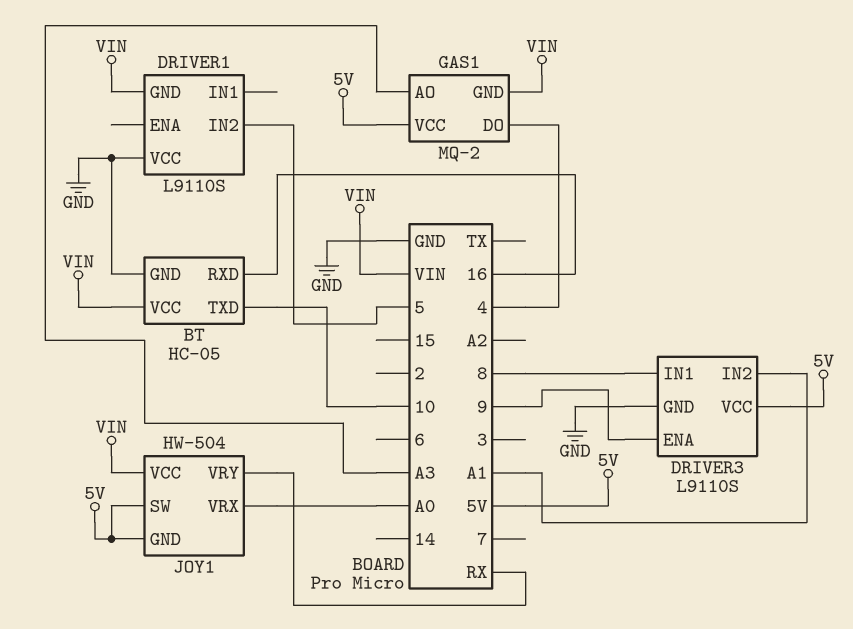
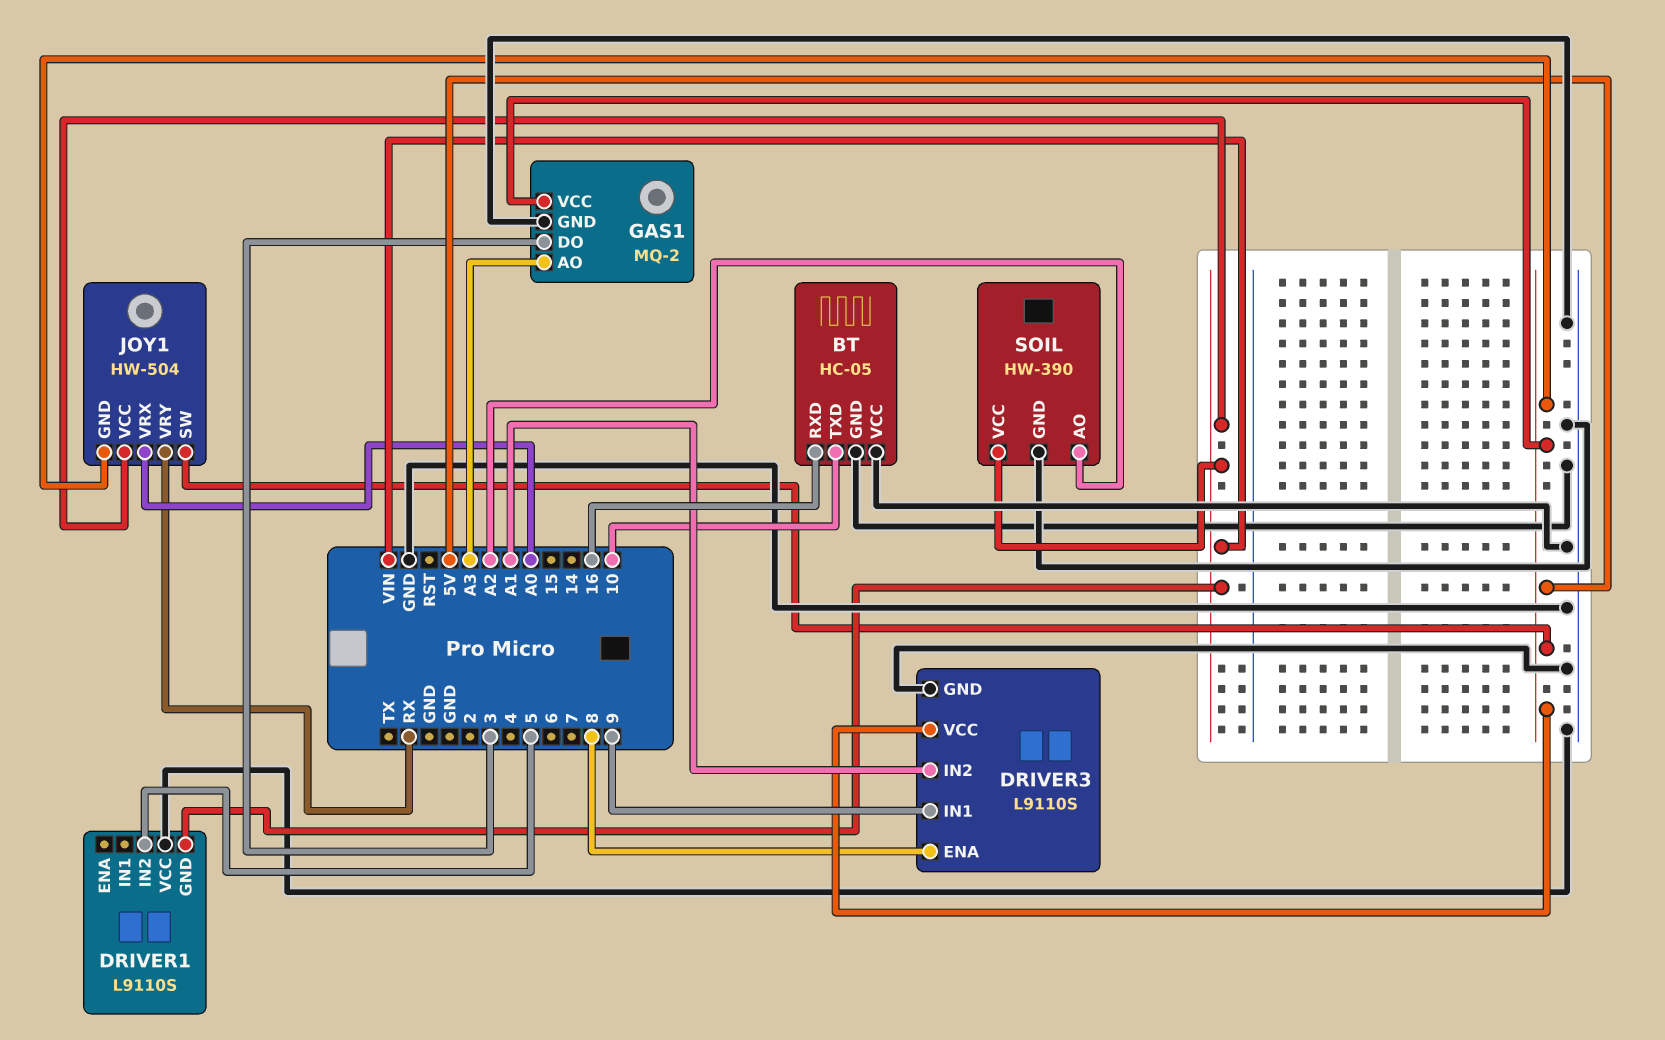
BT pin VCC: VIN -> GND
DRIVER3 pin ENA: 9 -> 8
DRIVER3 pin IN1: 8 -> 9
GAS1 pin DO: 4 -> 3
GAS1 pin GND: VIN -> GND
SOIL: none -> HW-390
SOIL pin AO: none -> A2
SOIL pin GND: none -> GND
SOIL pin VCC: none -> VIN

